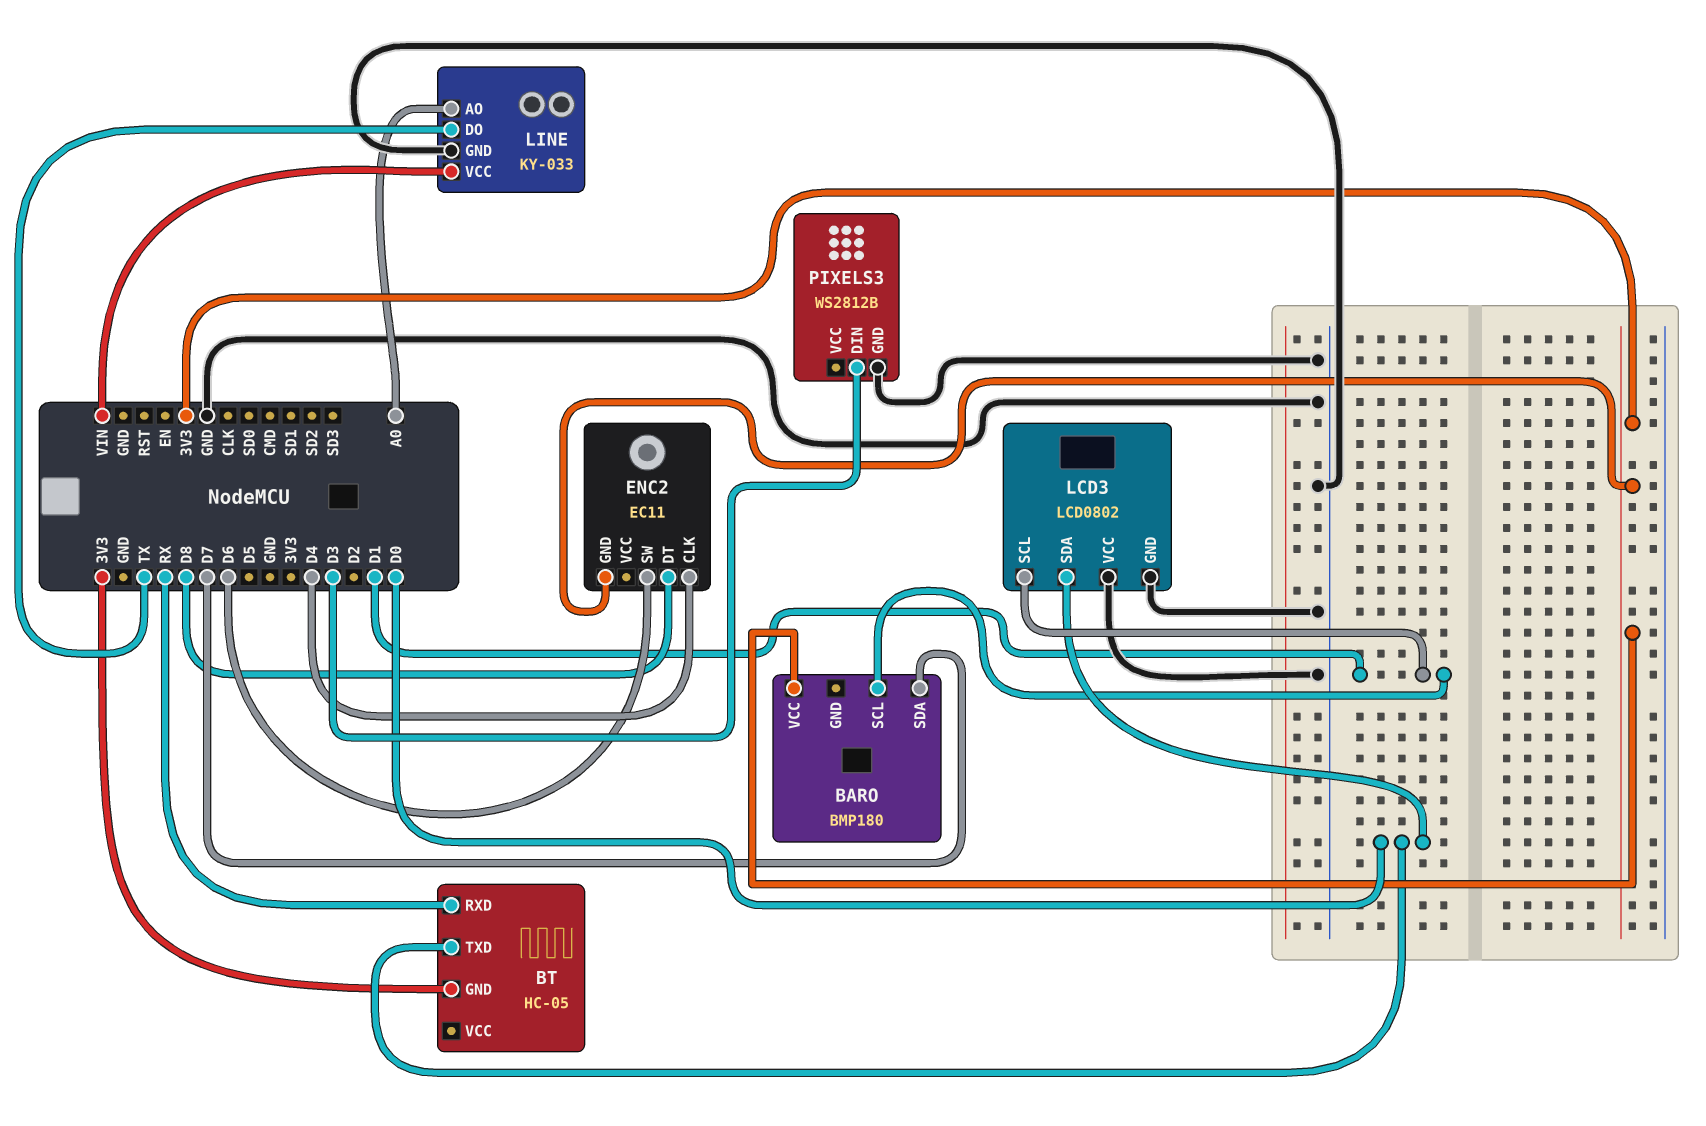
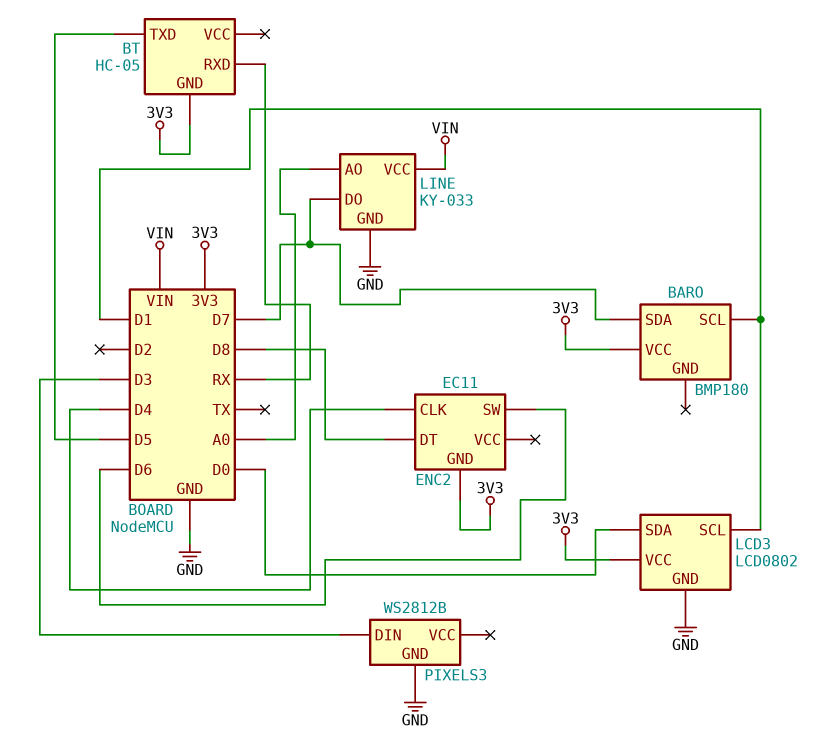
BT pin TXD: D0 -> D5
LCD3 pin VCC: GND -> 3V3
LINE pin DO: TX -> D7

